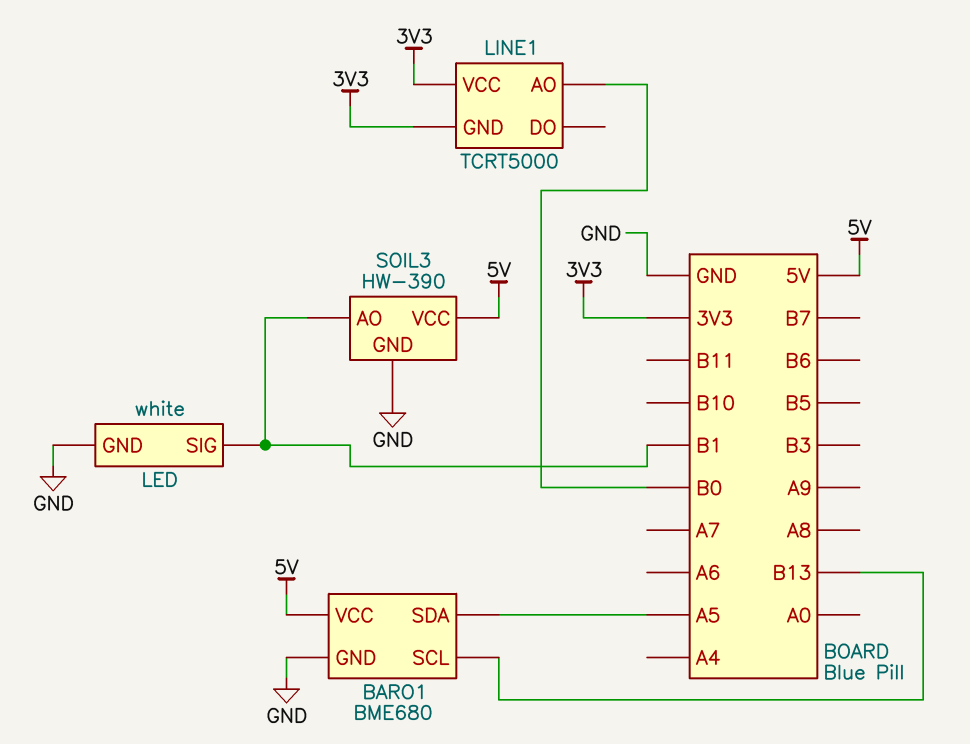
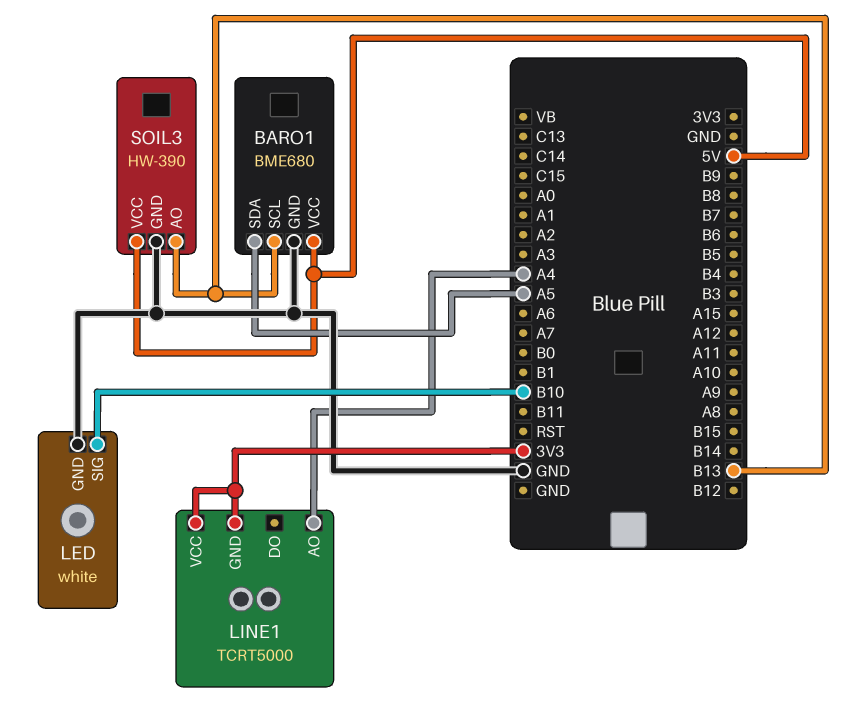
LED pin SIG: B1 -> B10
LINE1 pin AO: B0 -> A4
SOIL3 pin AO: B1 -> B13

